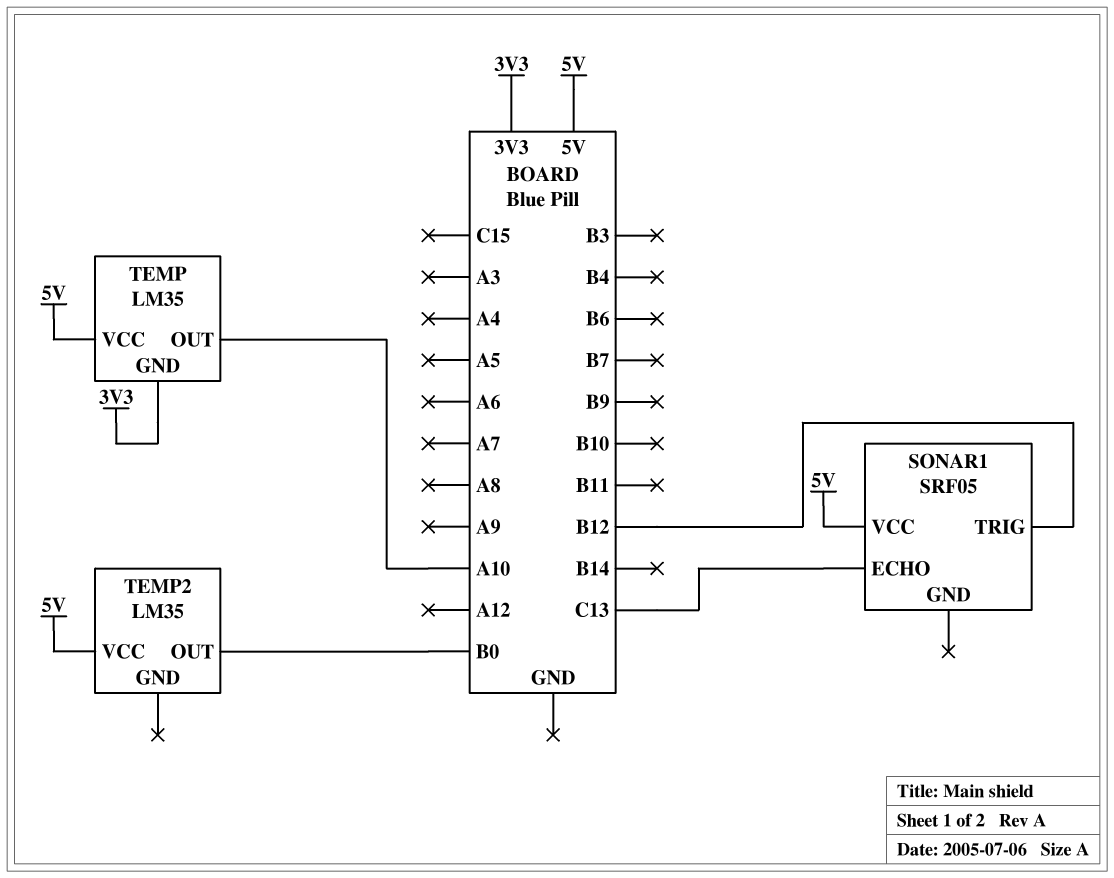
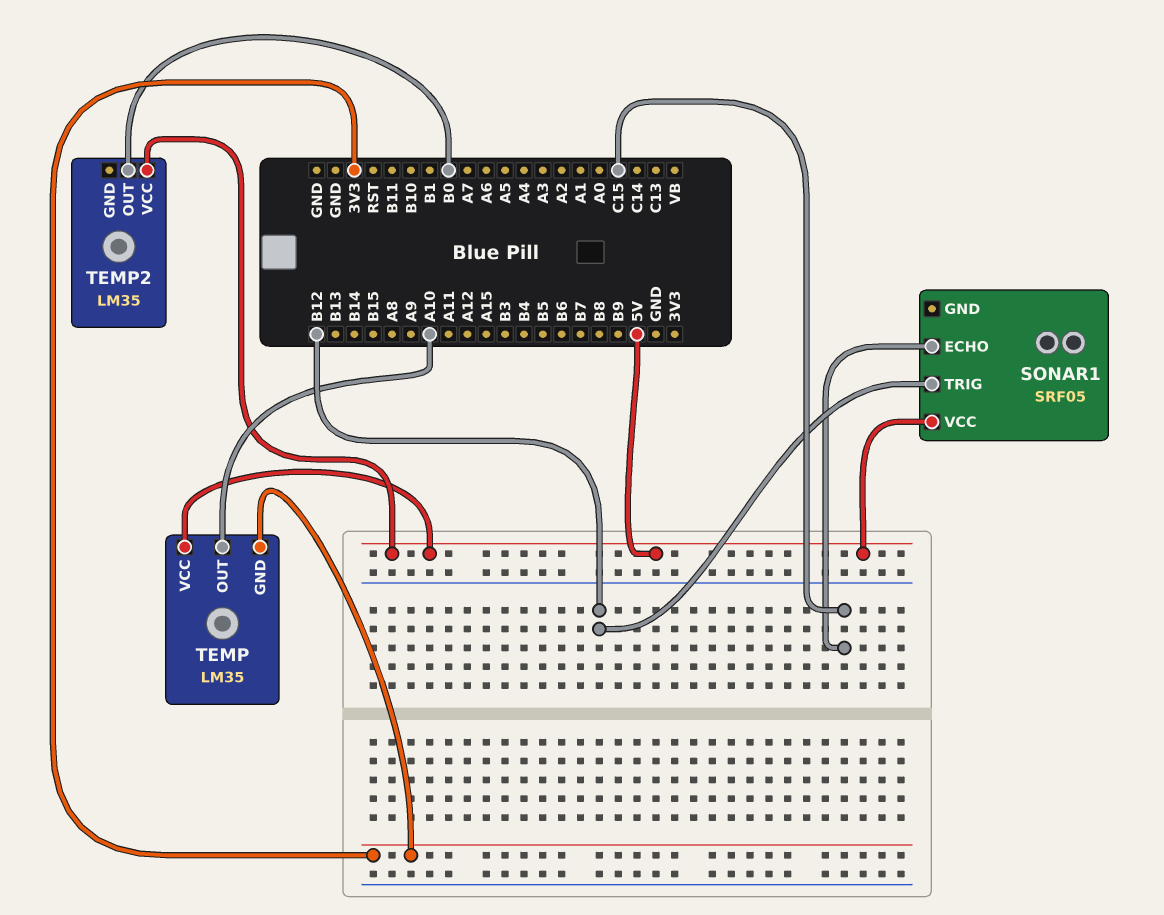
SONAR1 pin ECHO: C13 -> C15

